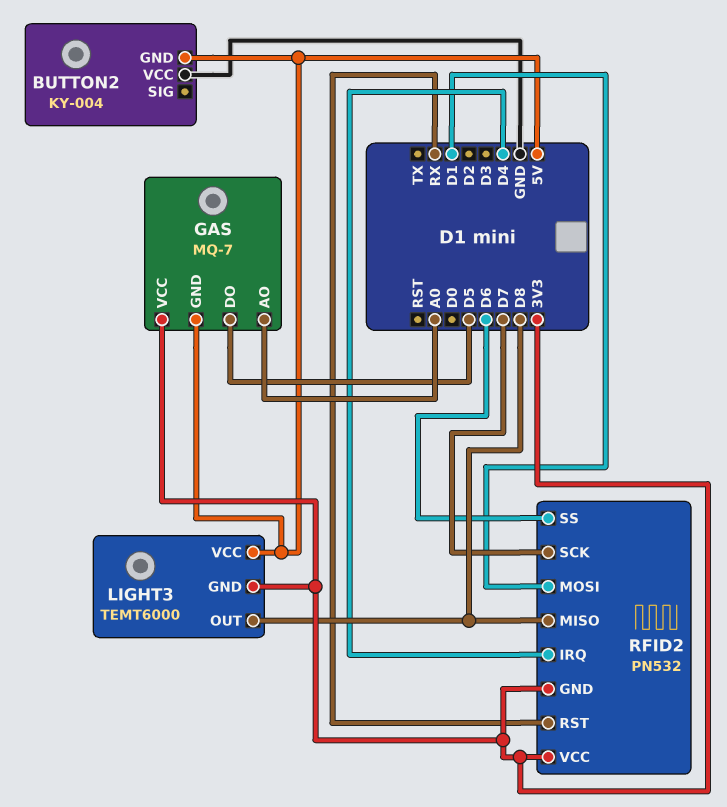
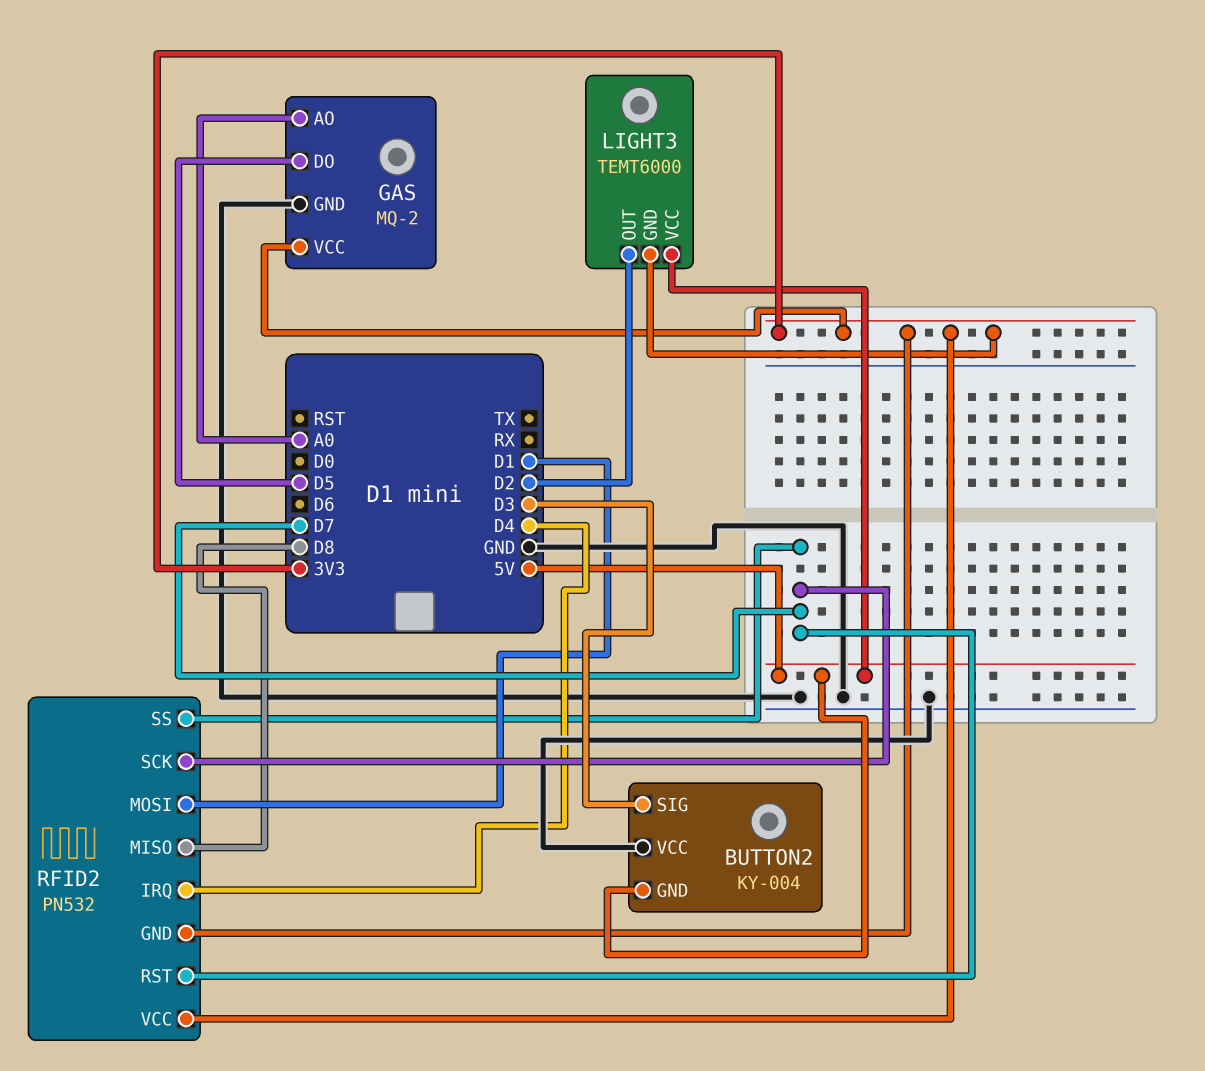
BUTTON2 pin SIG: none -> D3
GAS: MQ-7 -> MQ-2
GAS pin GND: 5V -> GND
LIGHT3 pin OUT: D8 -> D2
RFID2 pin RST: RX -> D7
RFID2 pin SS: D6 -> D7

